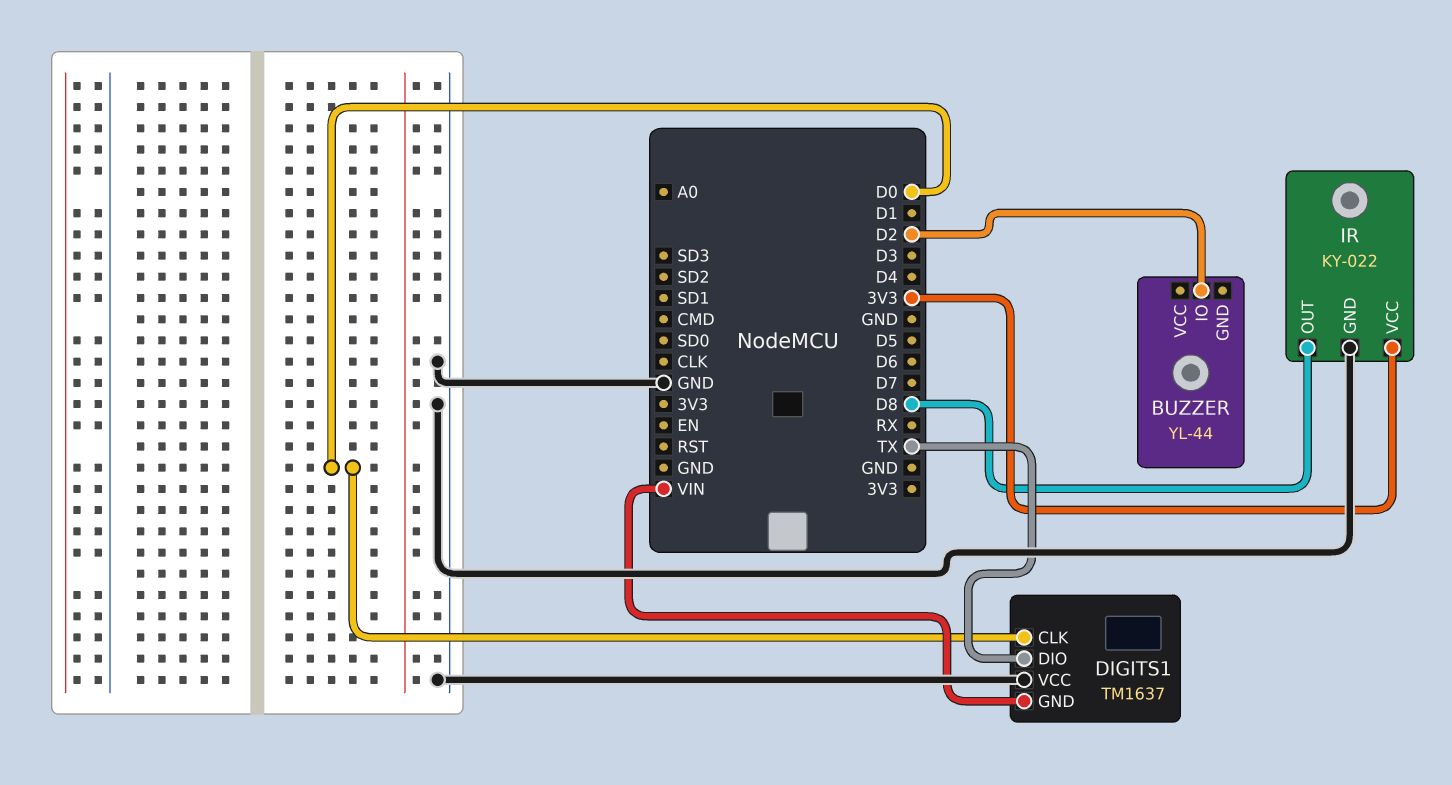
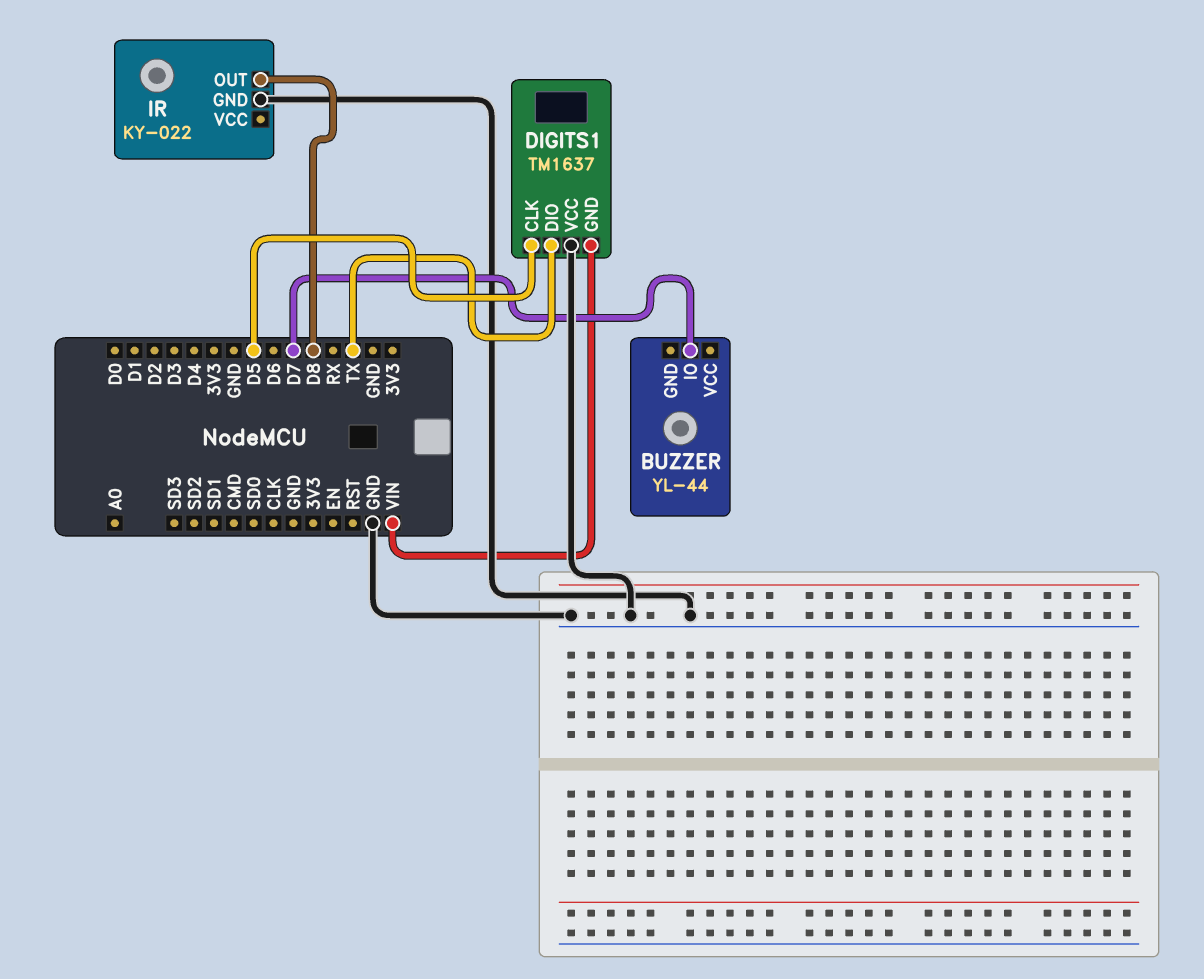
BUZZER pin IO: D2 -> D7
DIGITS1 pin CLK: D0 -> D5
IR pin VCC: 3V3 -> none

